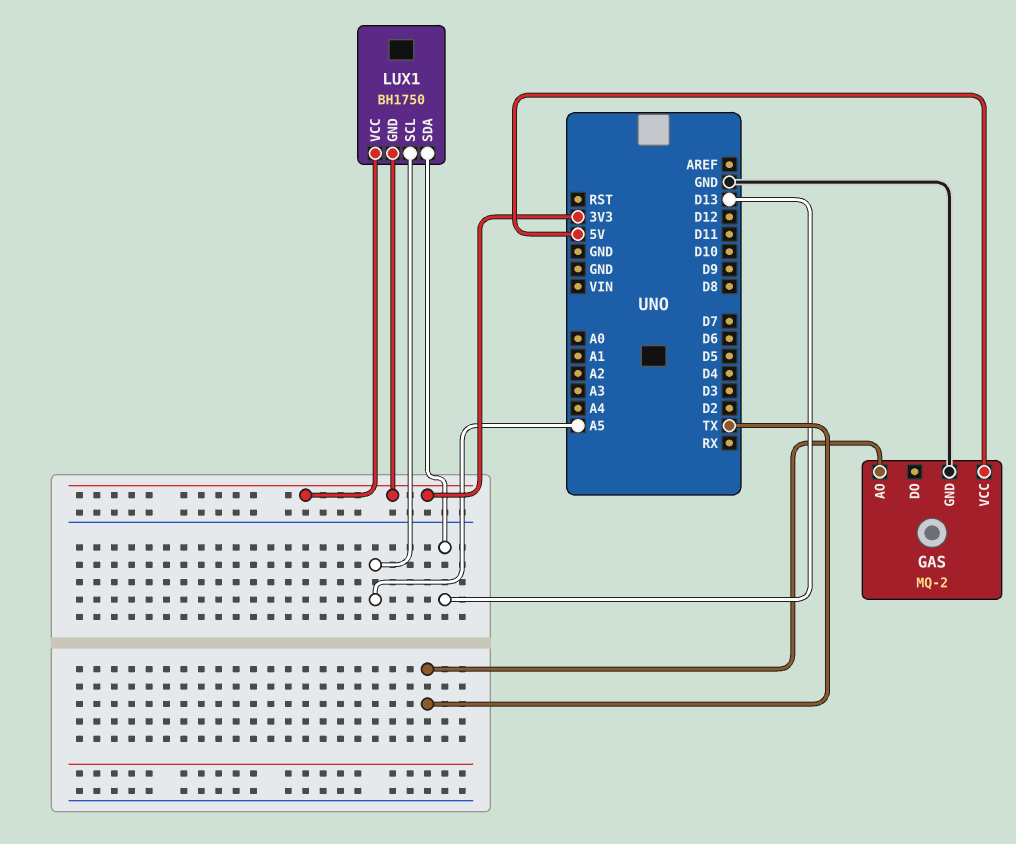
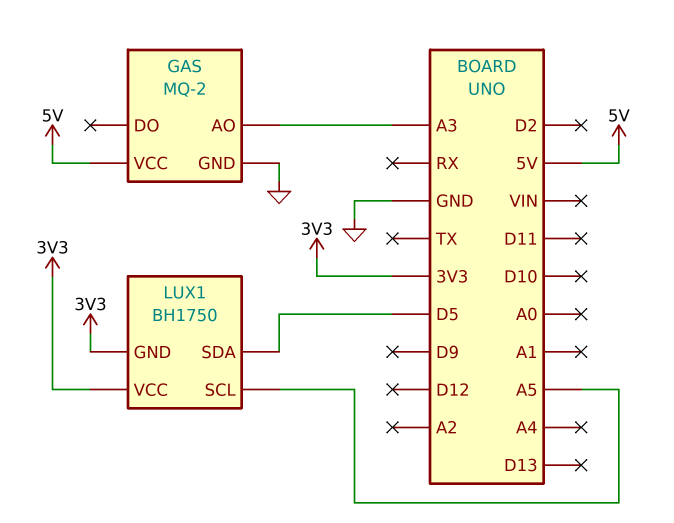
GAS pin AO: TX -> A3
LUX1 pin SDA: D13 -> D5

